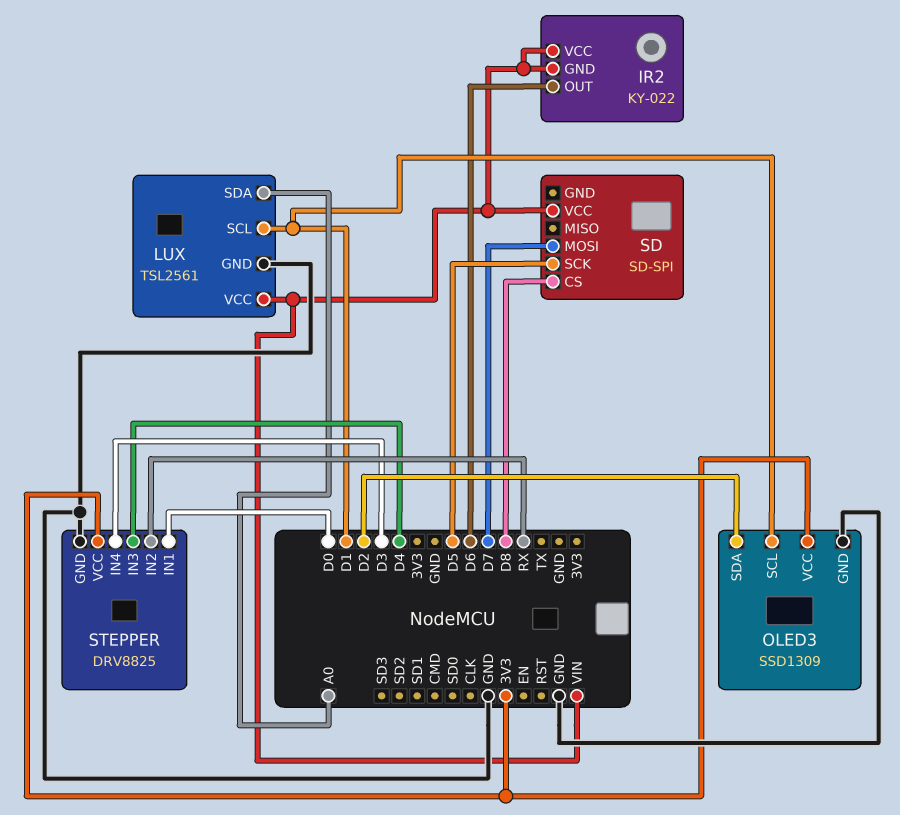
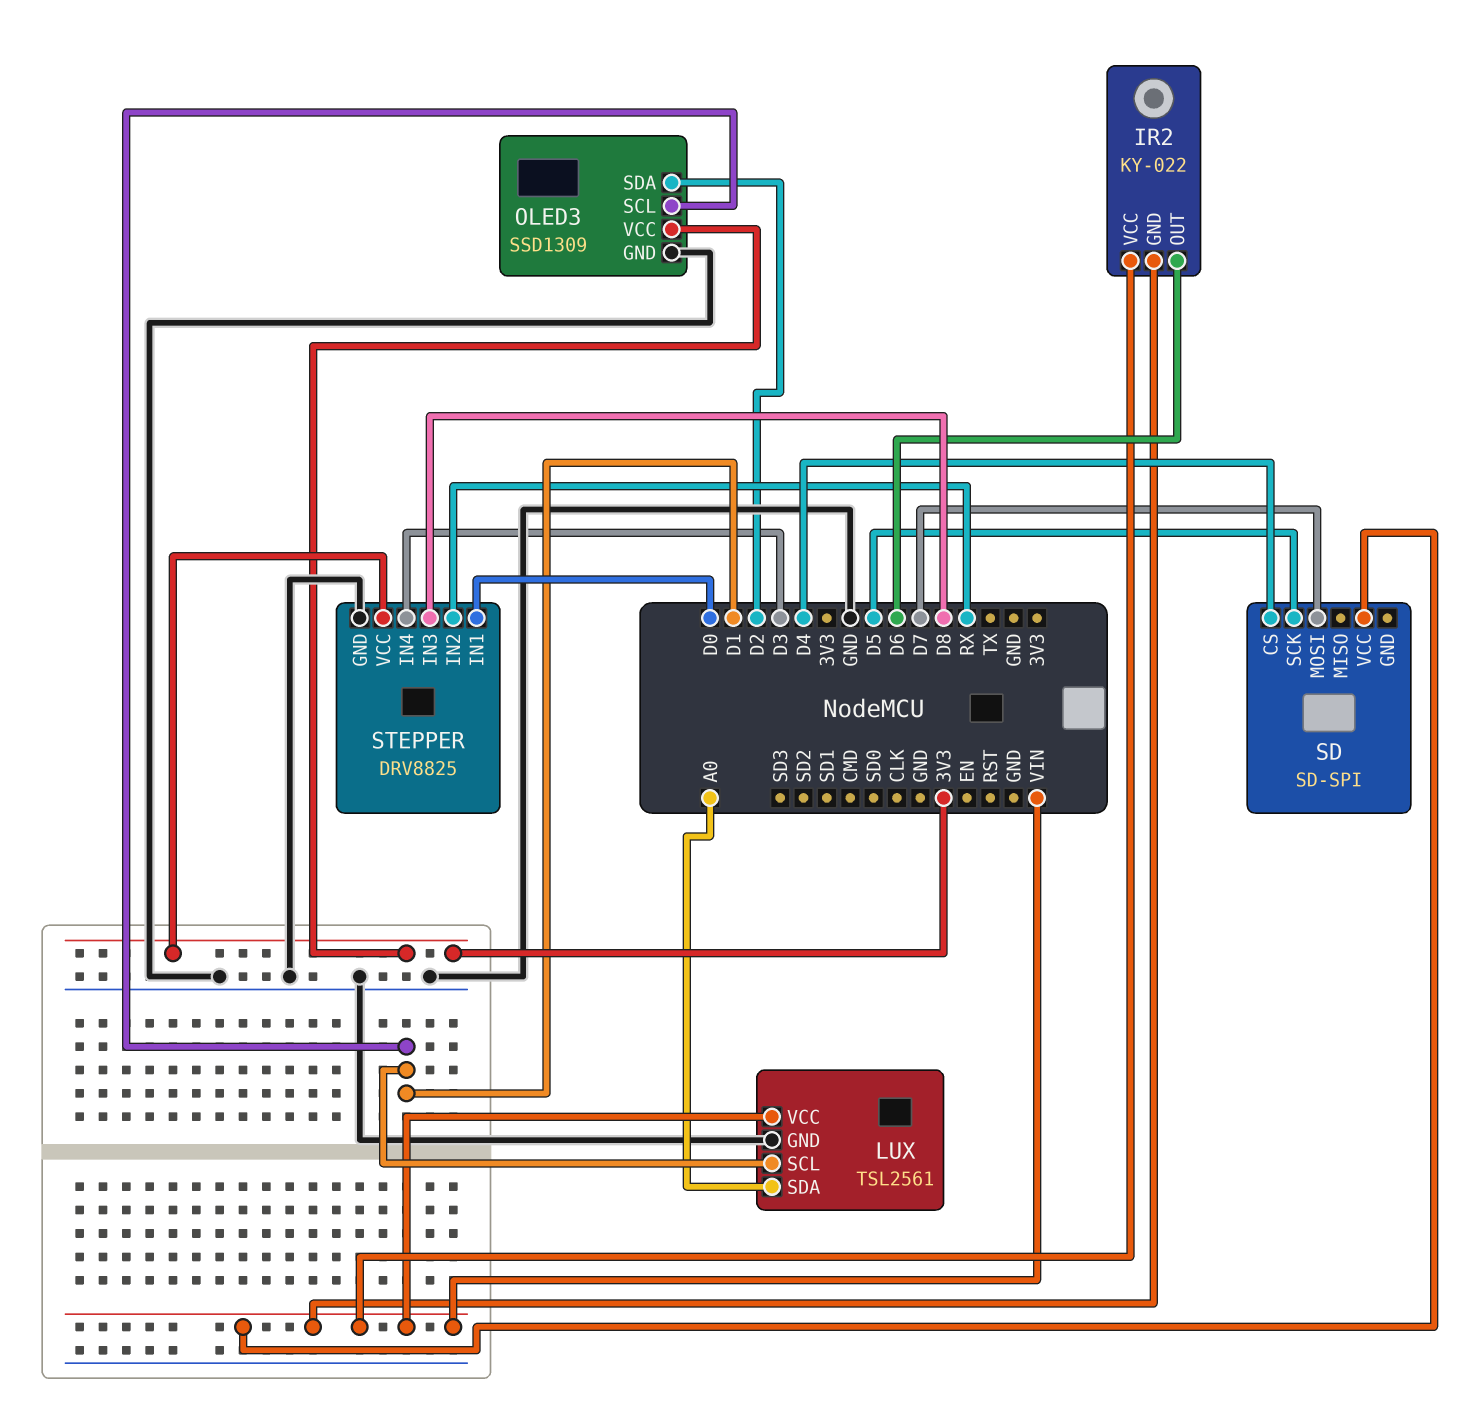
SD pin CS: D8 -> D4
STEPPER pin IN3: D4 -> D8

